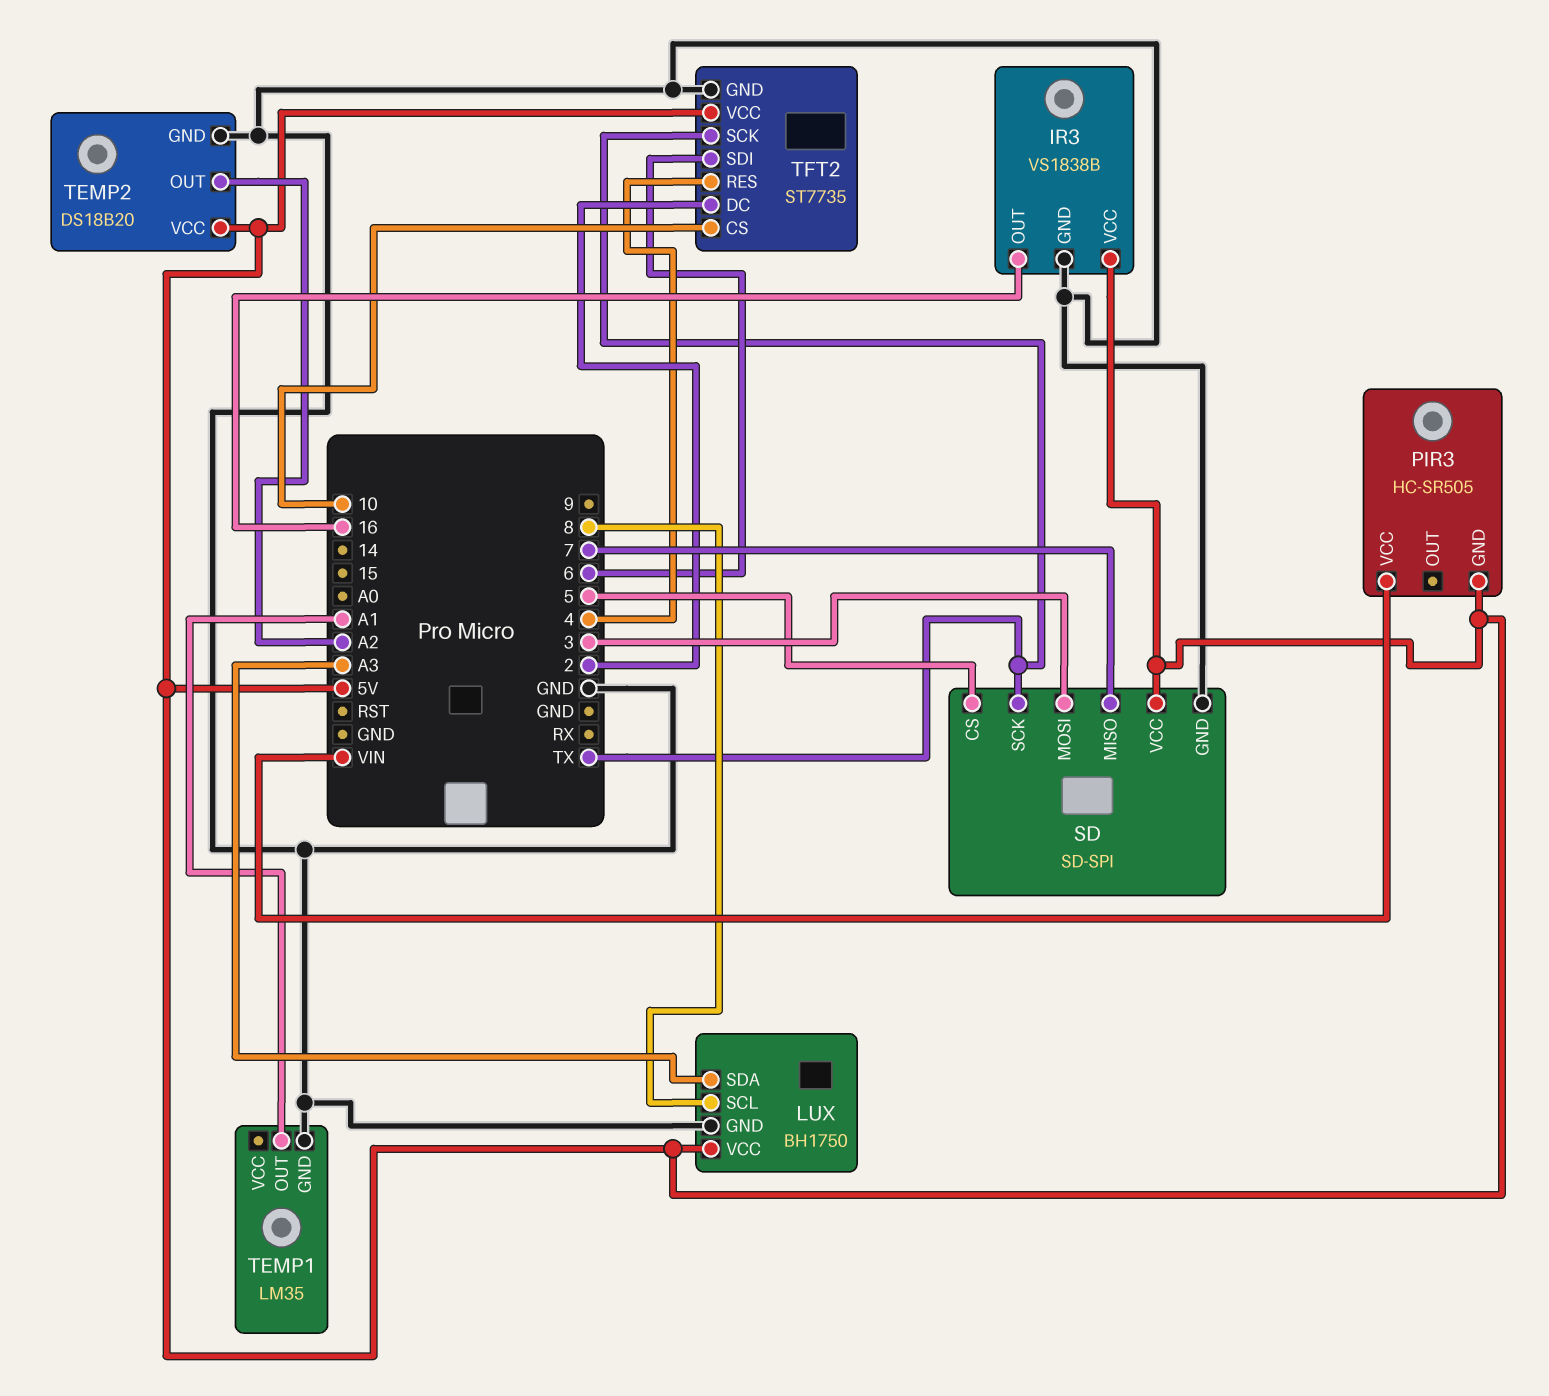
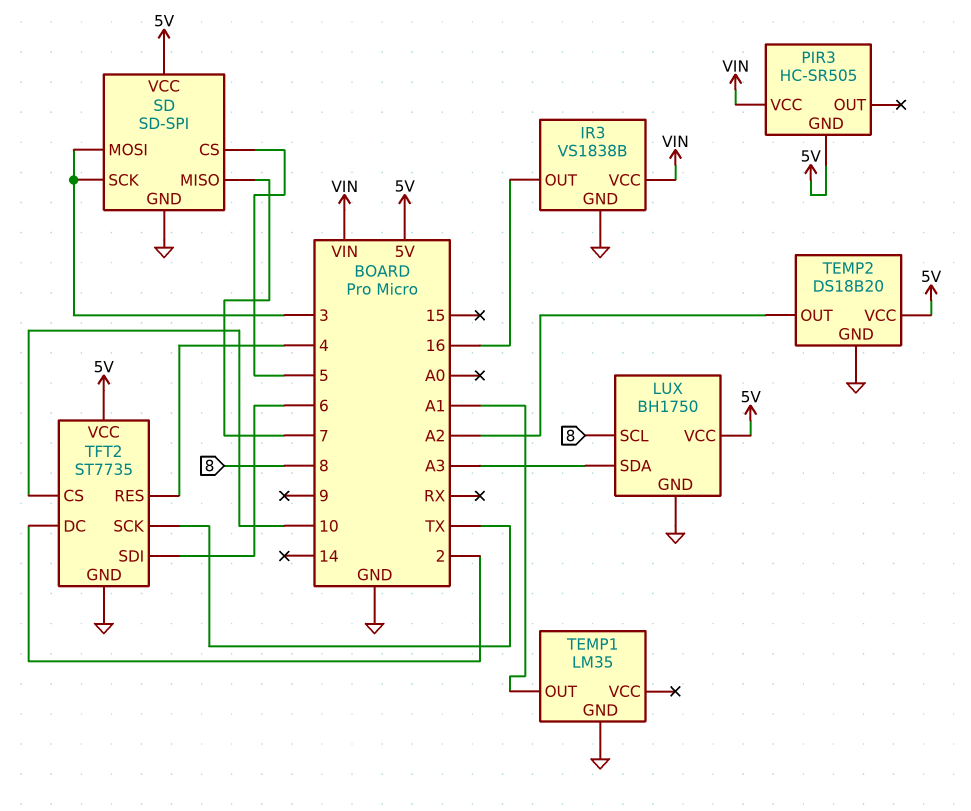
IR3 pin VCC: 5V -> VIN
SD pin SCK: TX -> 3

